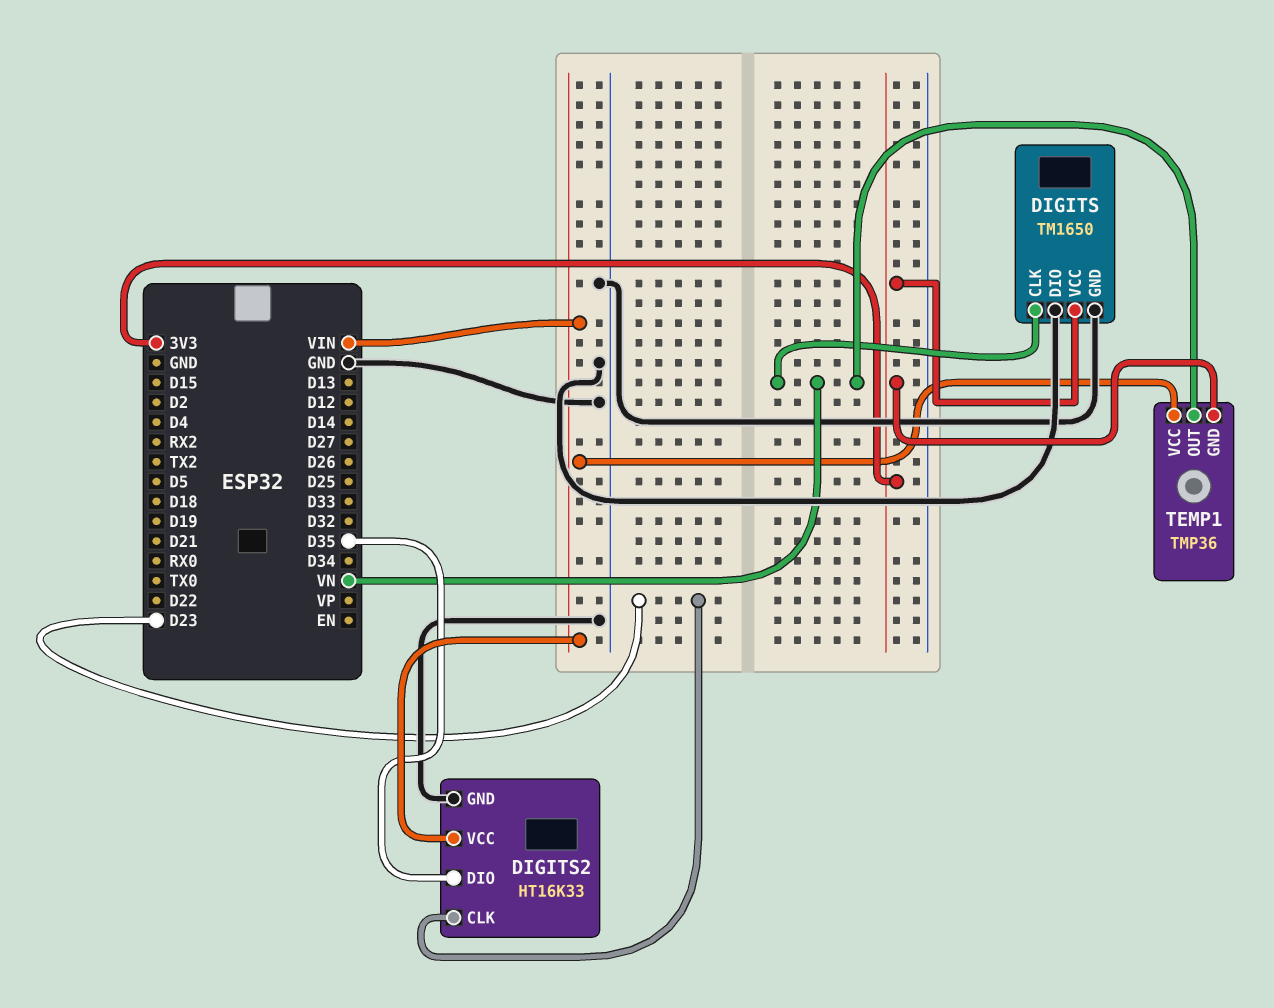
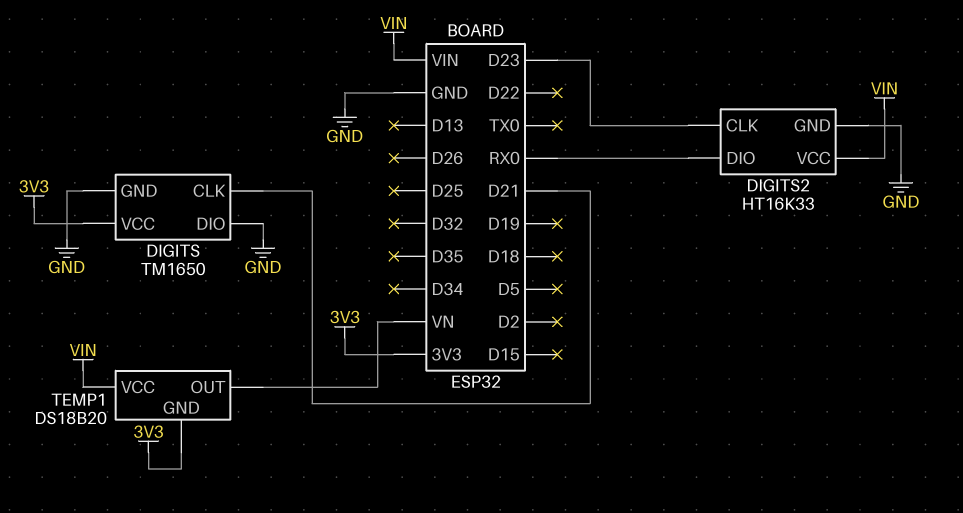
DIGITS pin CLK: VN -> D21
DIGITS2 pin DIO: D35 -> RX0
TEMP1: TMP36 -> DS18B20

